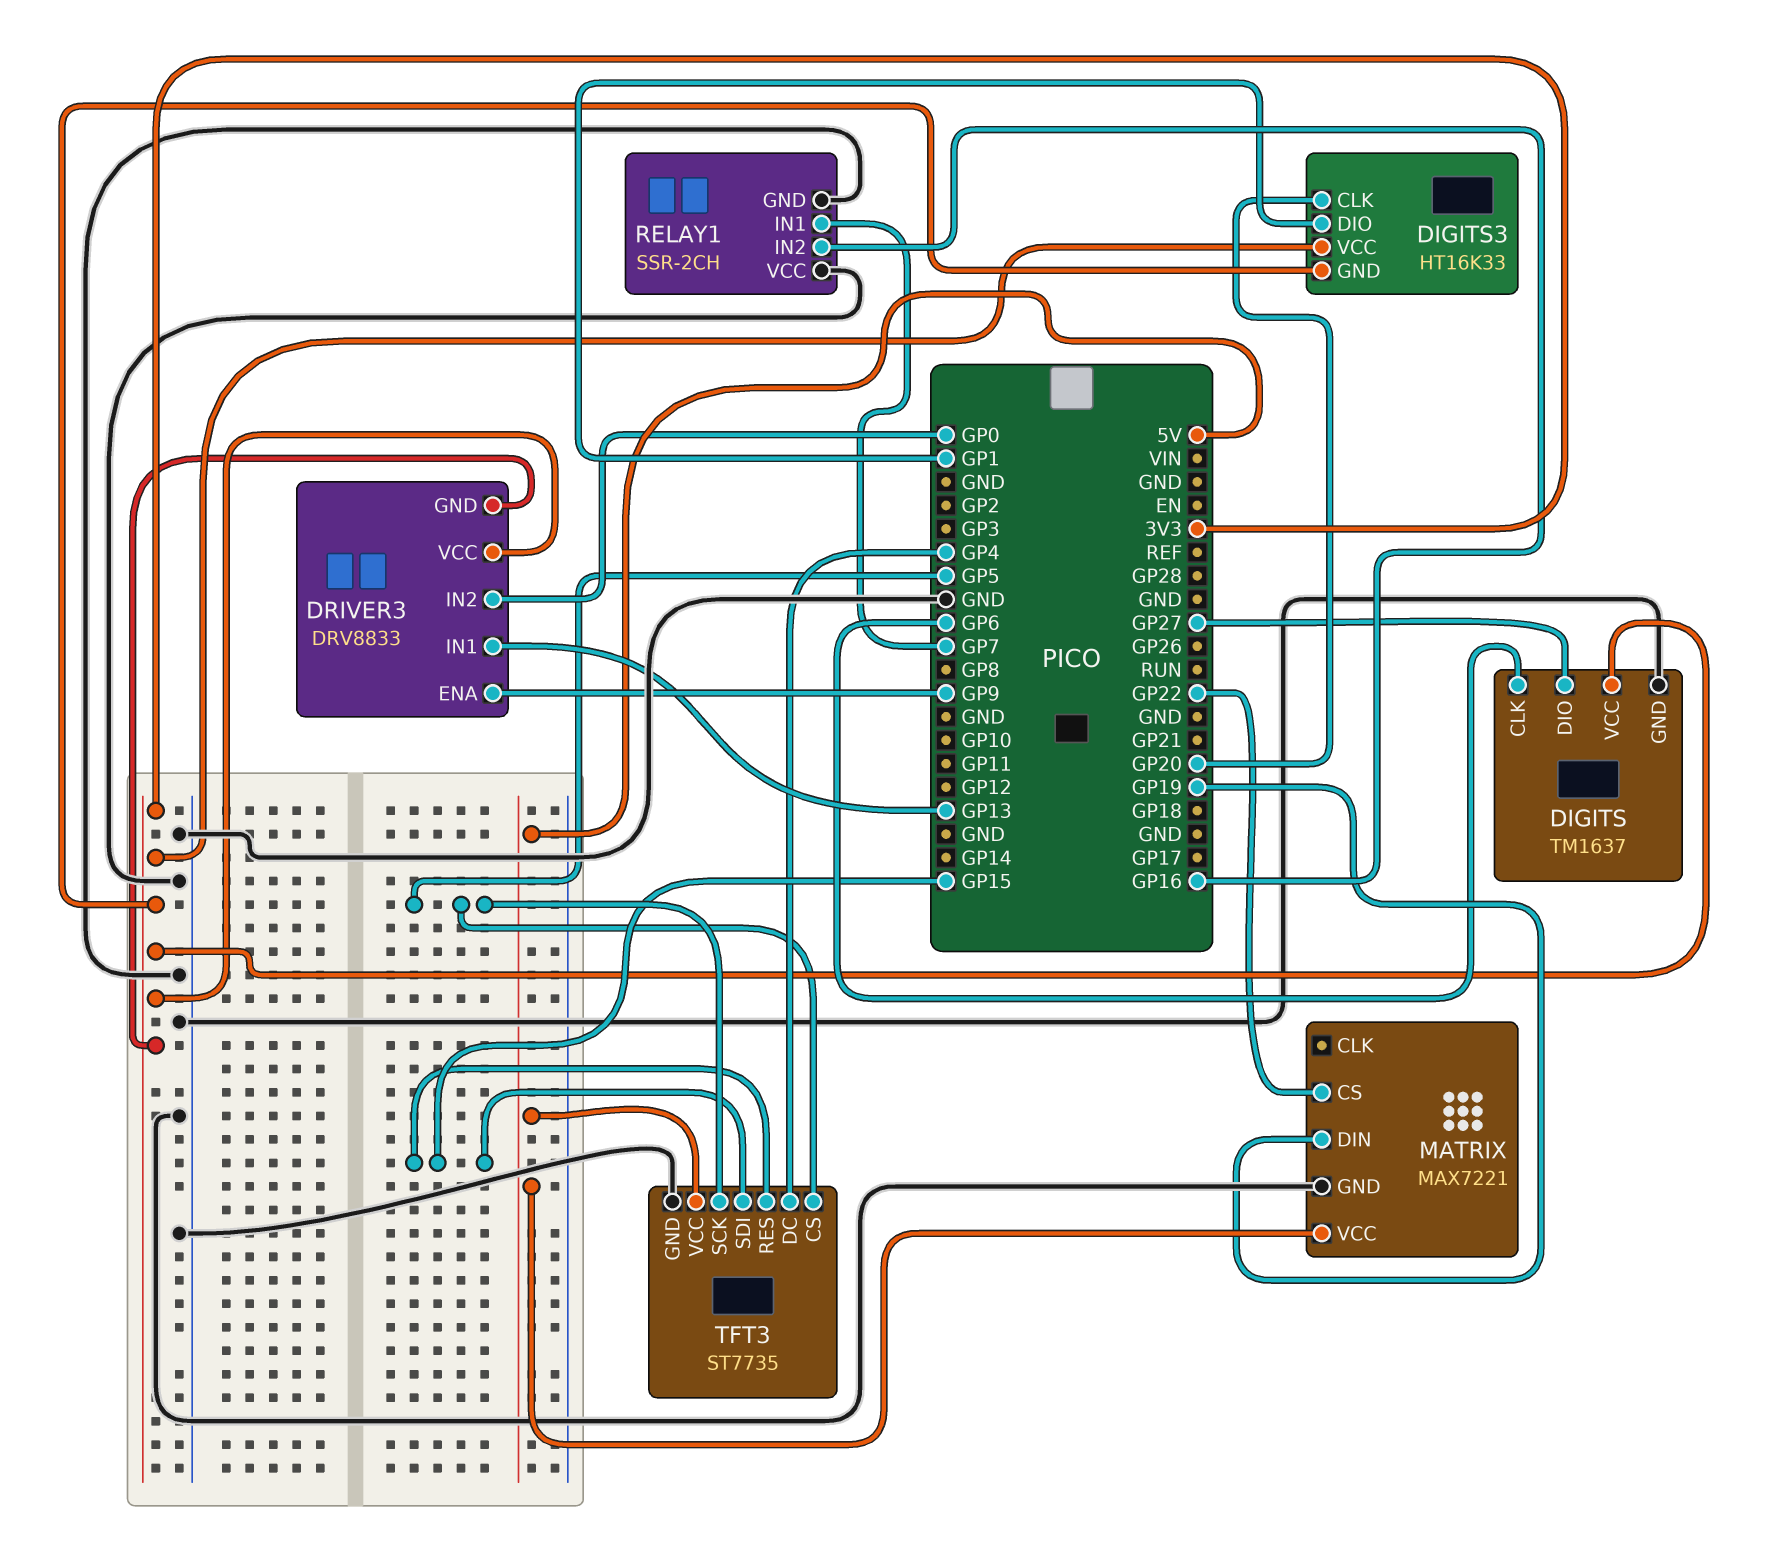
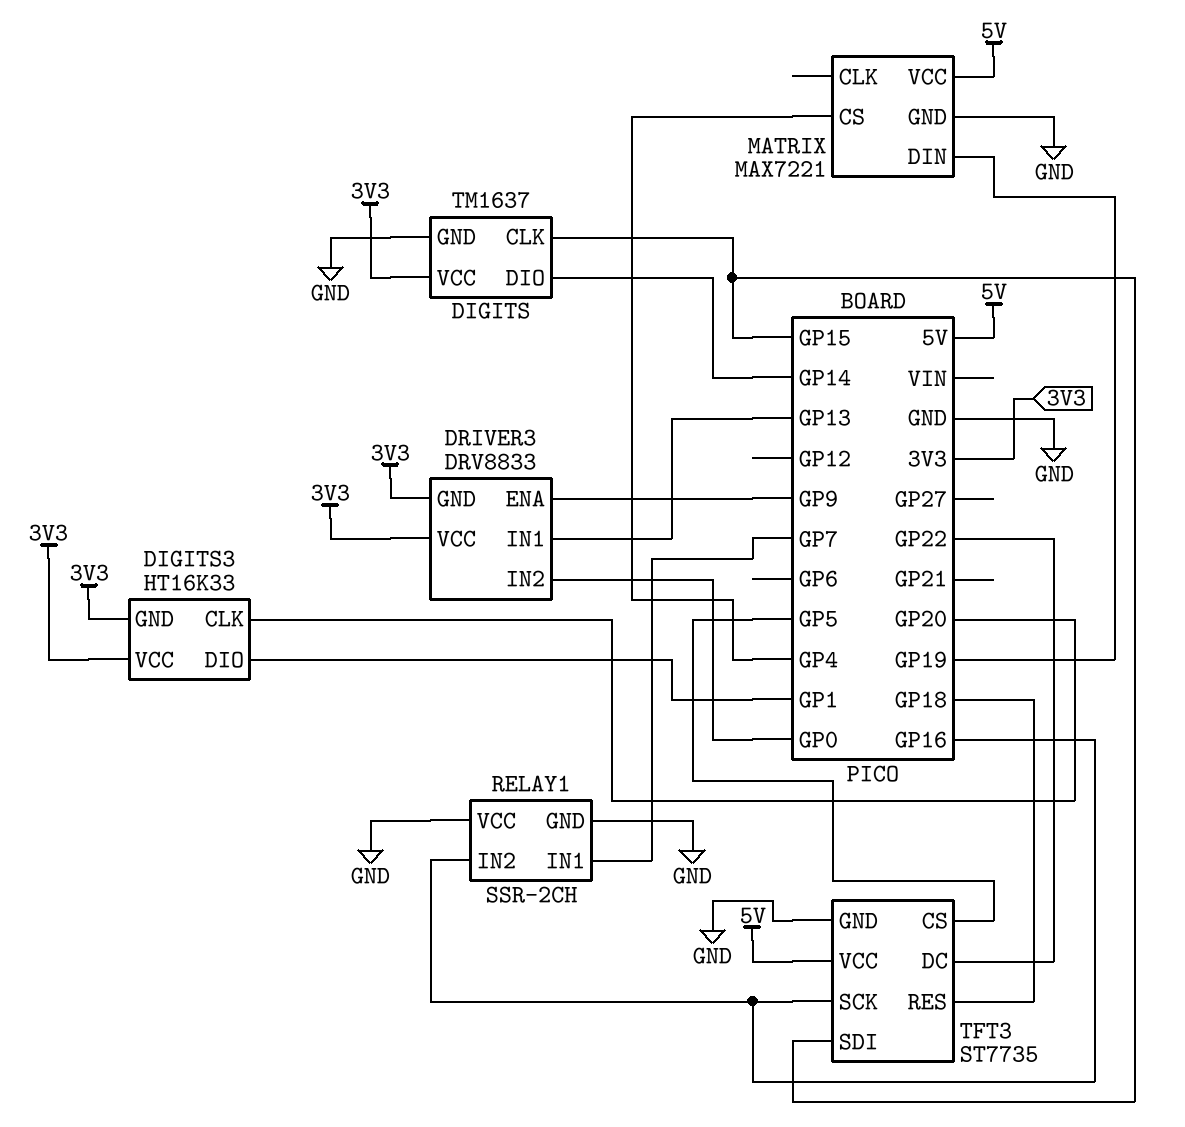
DIGITS pin CLK: GP6 -> GP15
DIGITS pin DIO: GP27 -> GP14
MATRIX pin CS: GP22 -> GP4
TFT3 pin DC: GP4 -> GP22
TFT3 pin RES: GP15 -> GP18
TFT3 pin SCK: GP5 -> GP16

